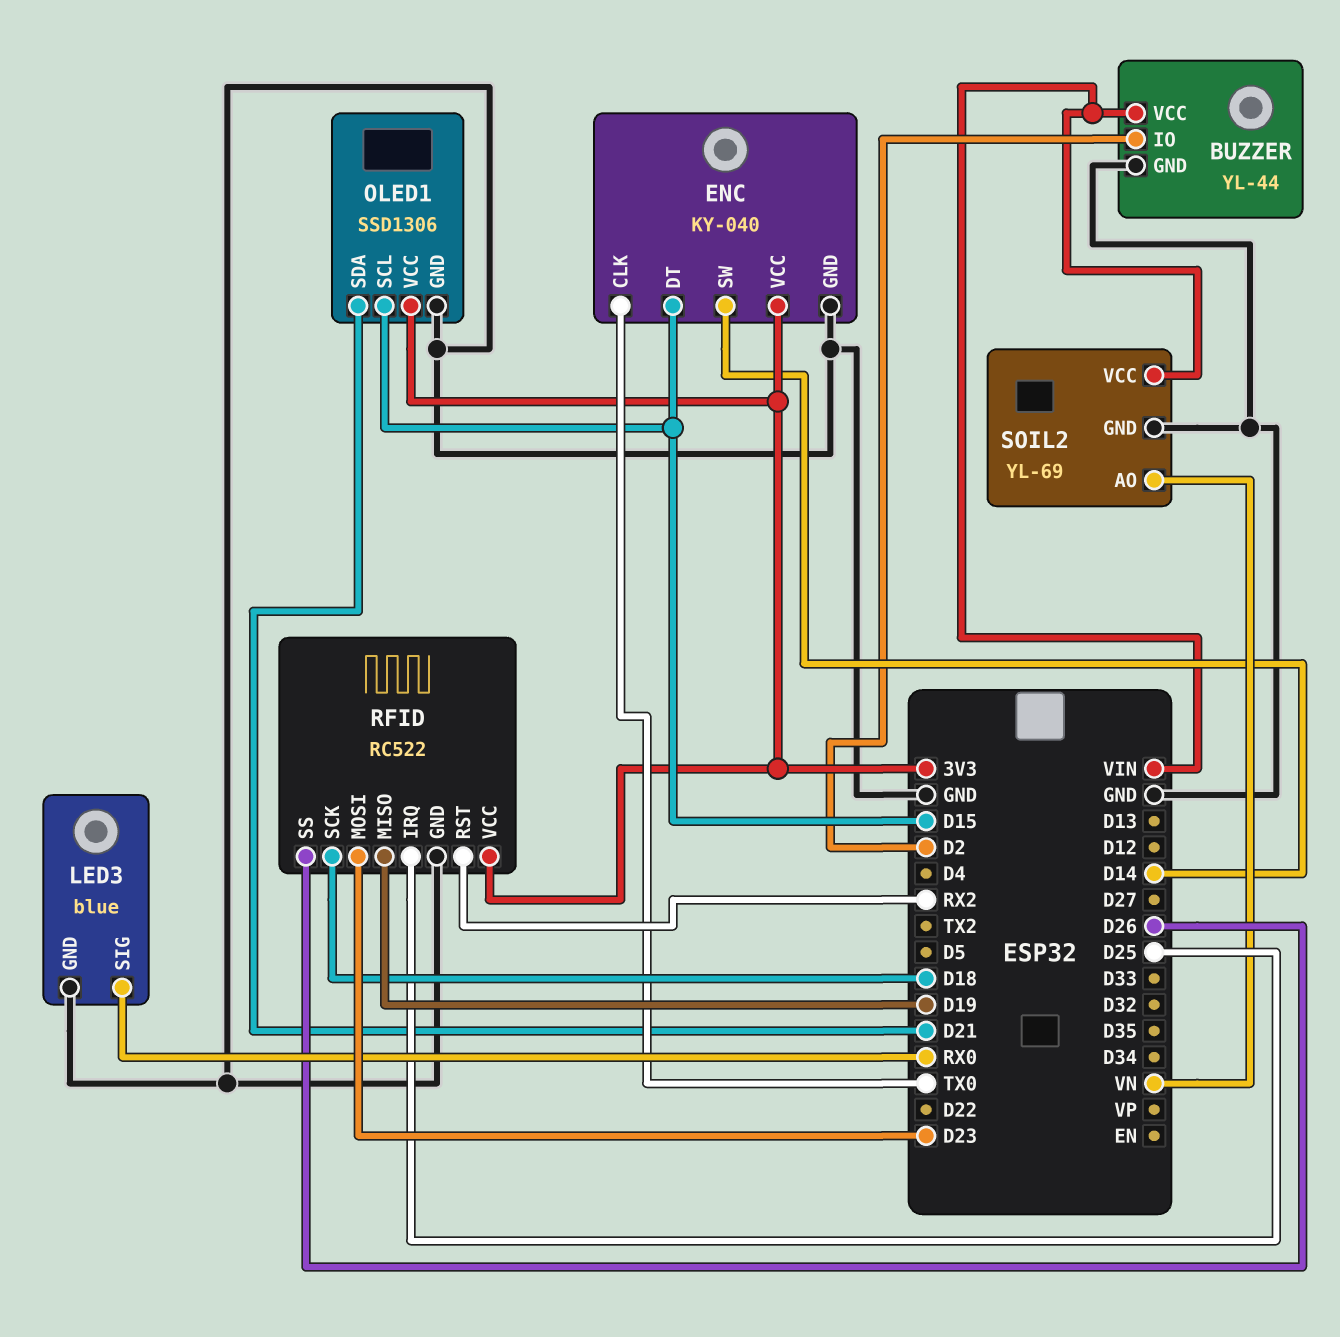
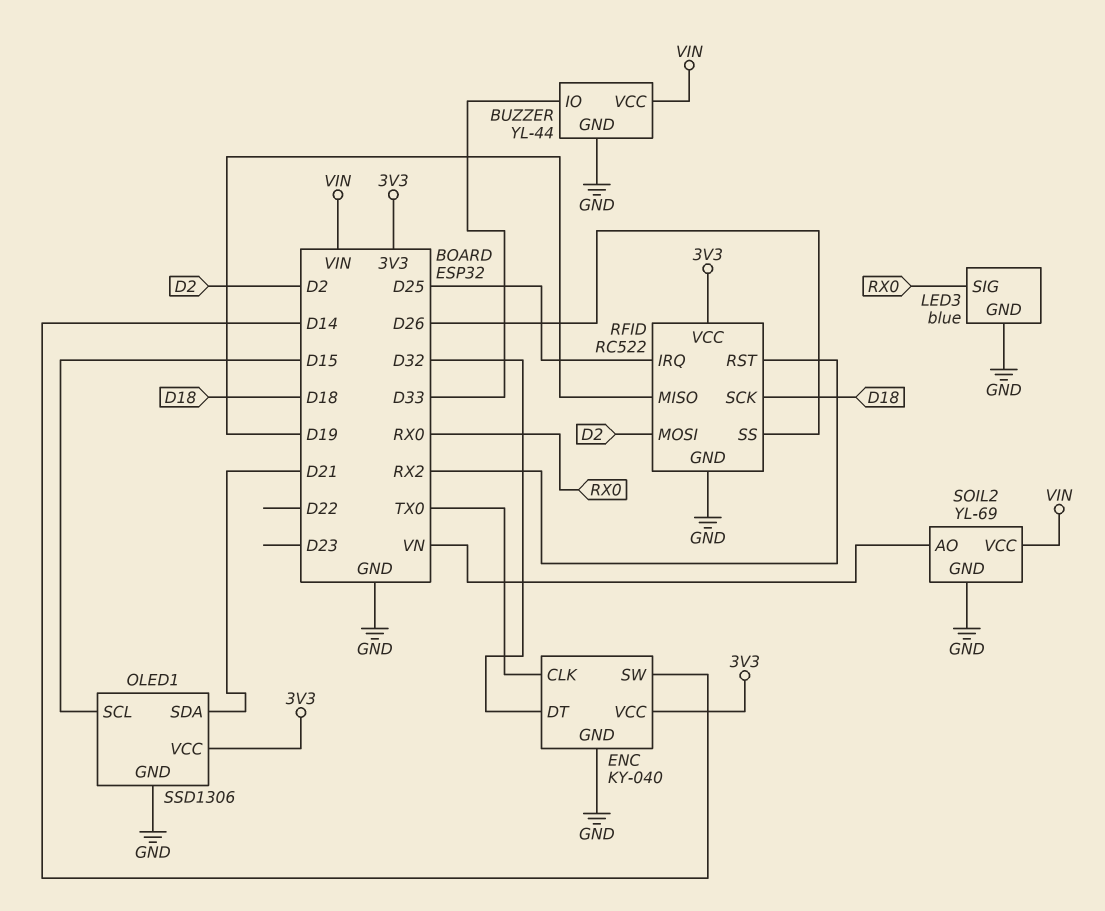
BUZZER pin IO: D2 -> D33
ENC pin DT: D15 -> D32
RFID pin MOSI: D23 -> D2

